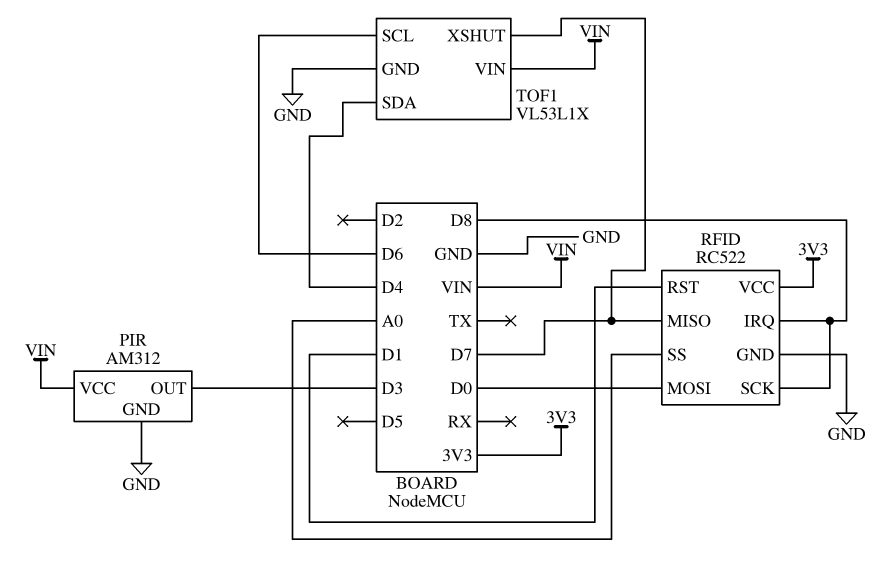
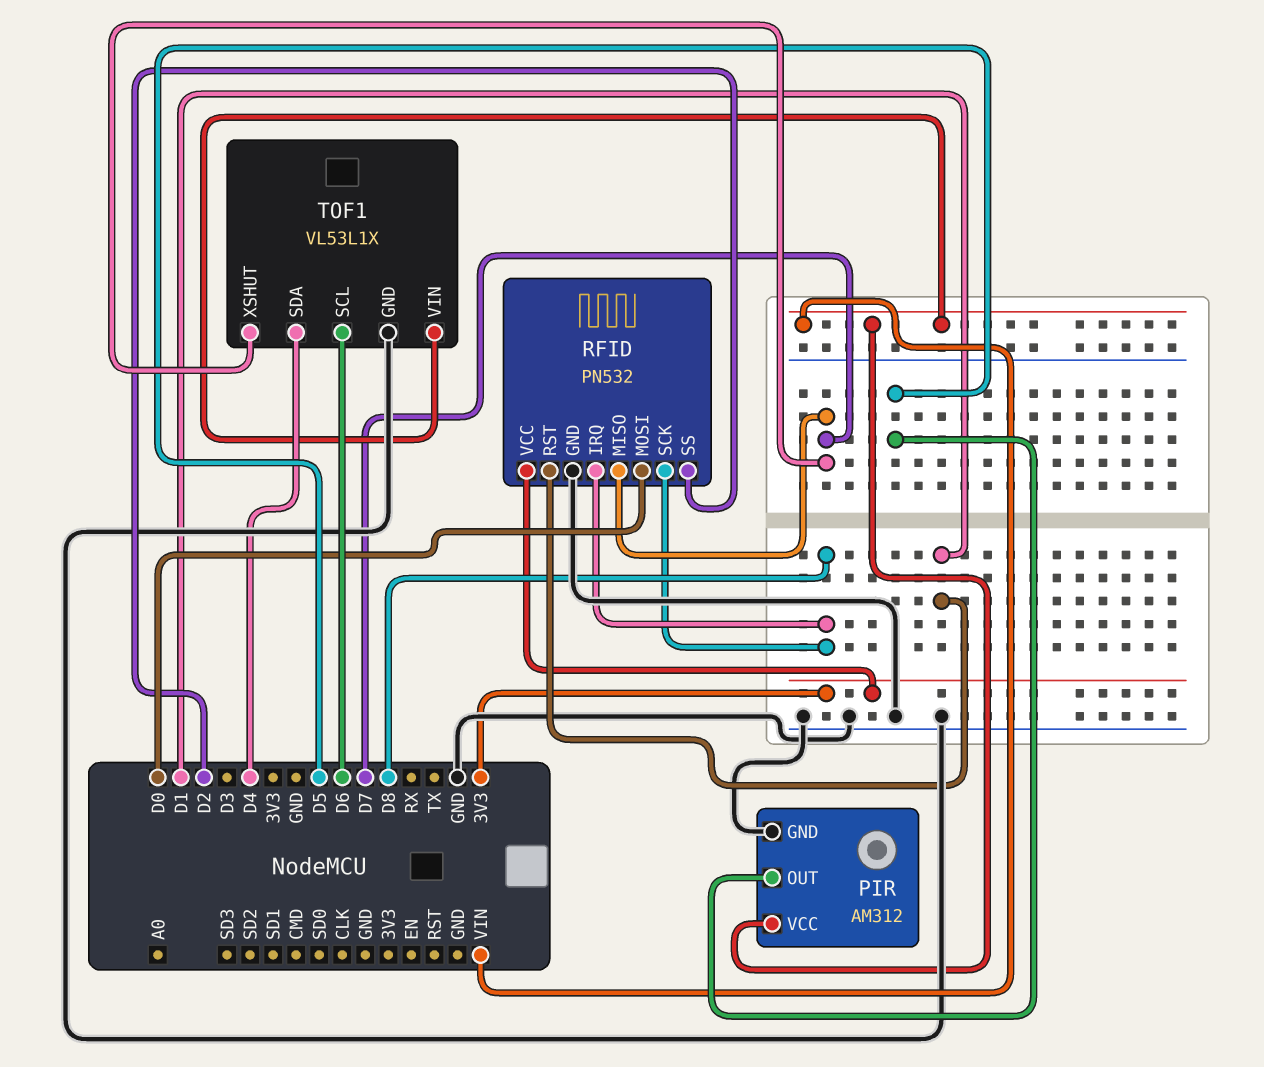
PIR pin OUT: D3 -> D5
RFID: RC522 -> PN532
RFID pin SS: A0 -> D2

